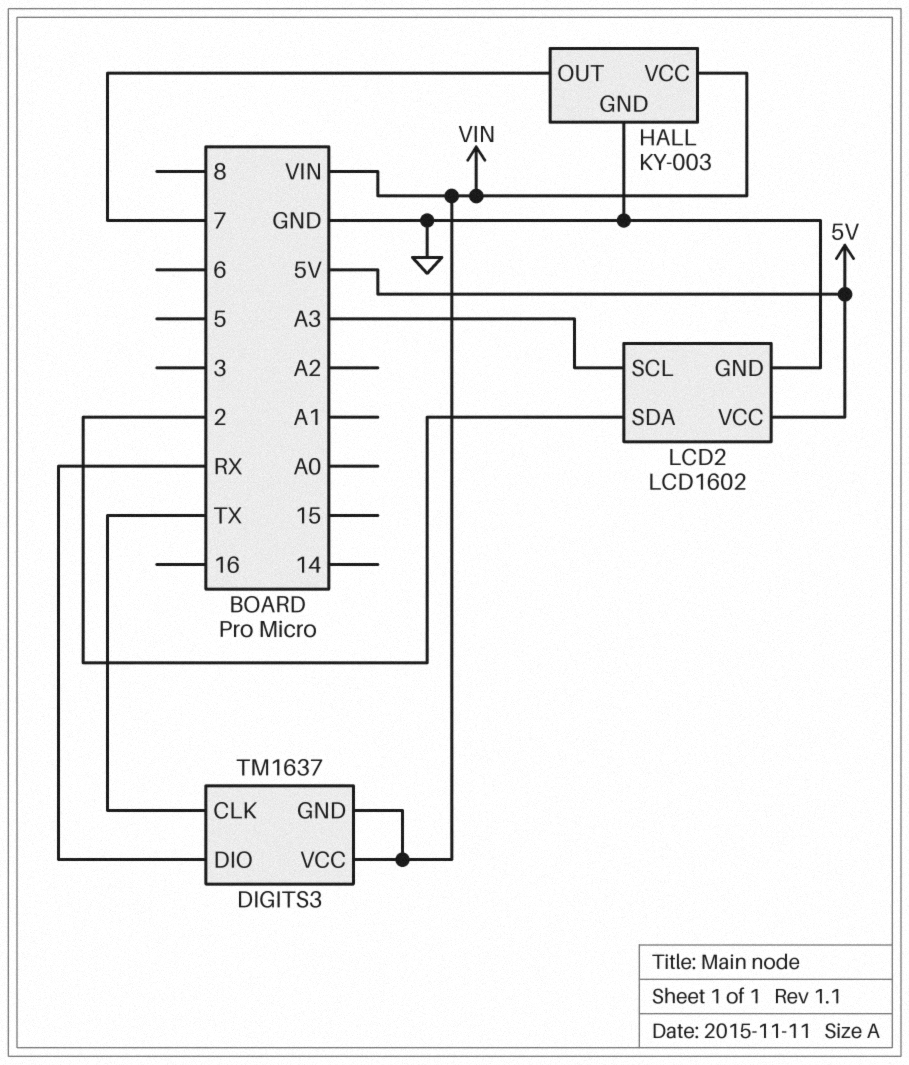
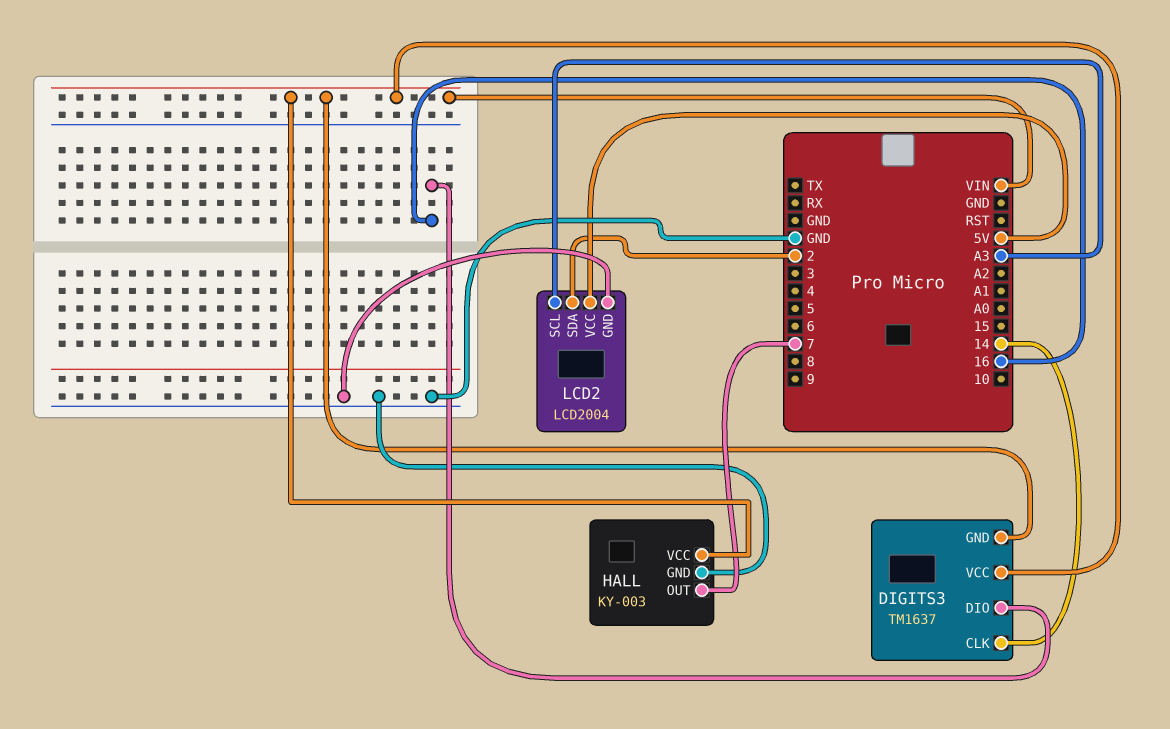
DIGITS3 pin CLK: TX -> 14
DIGITS3 pin DIO: RX -> 16
LCD2: LCD1602 -> LCD2004

